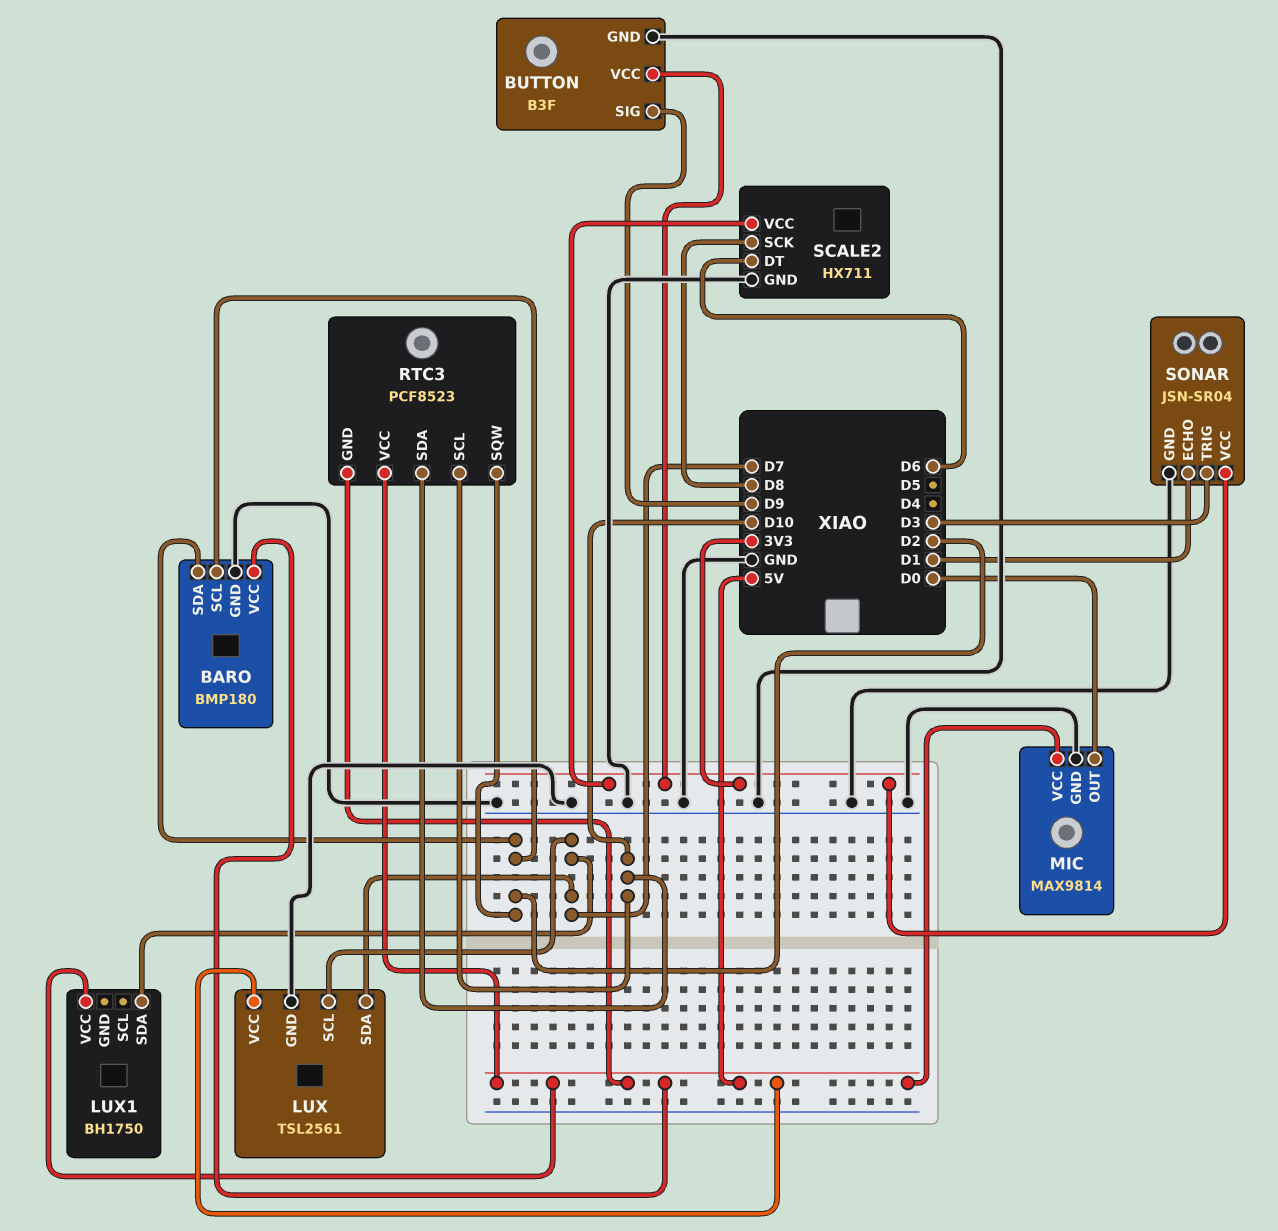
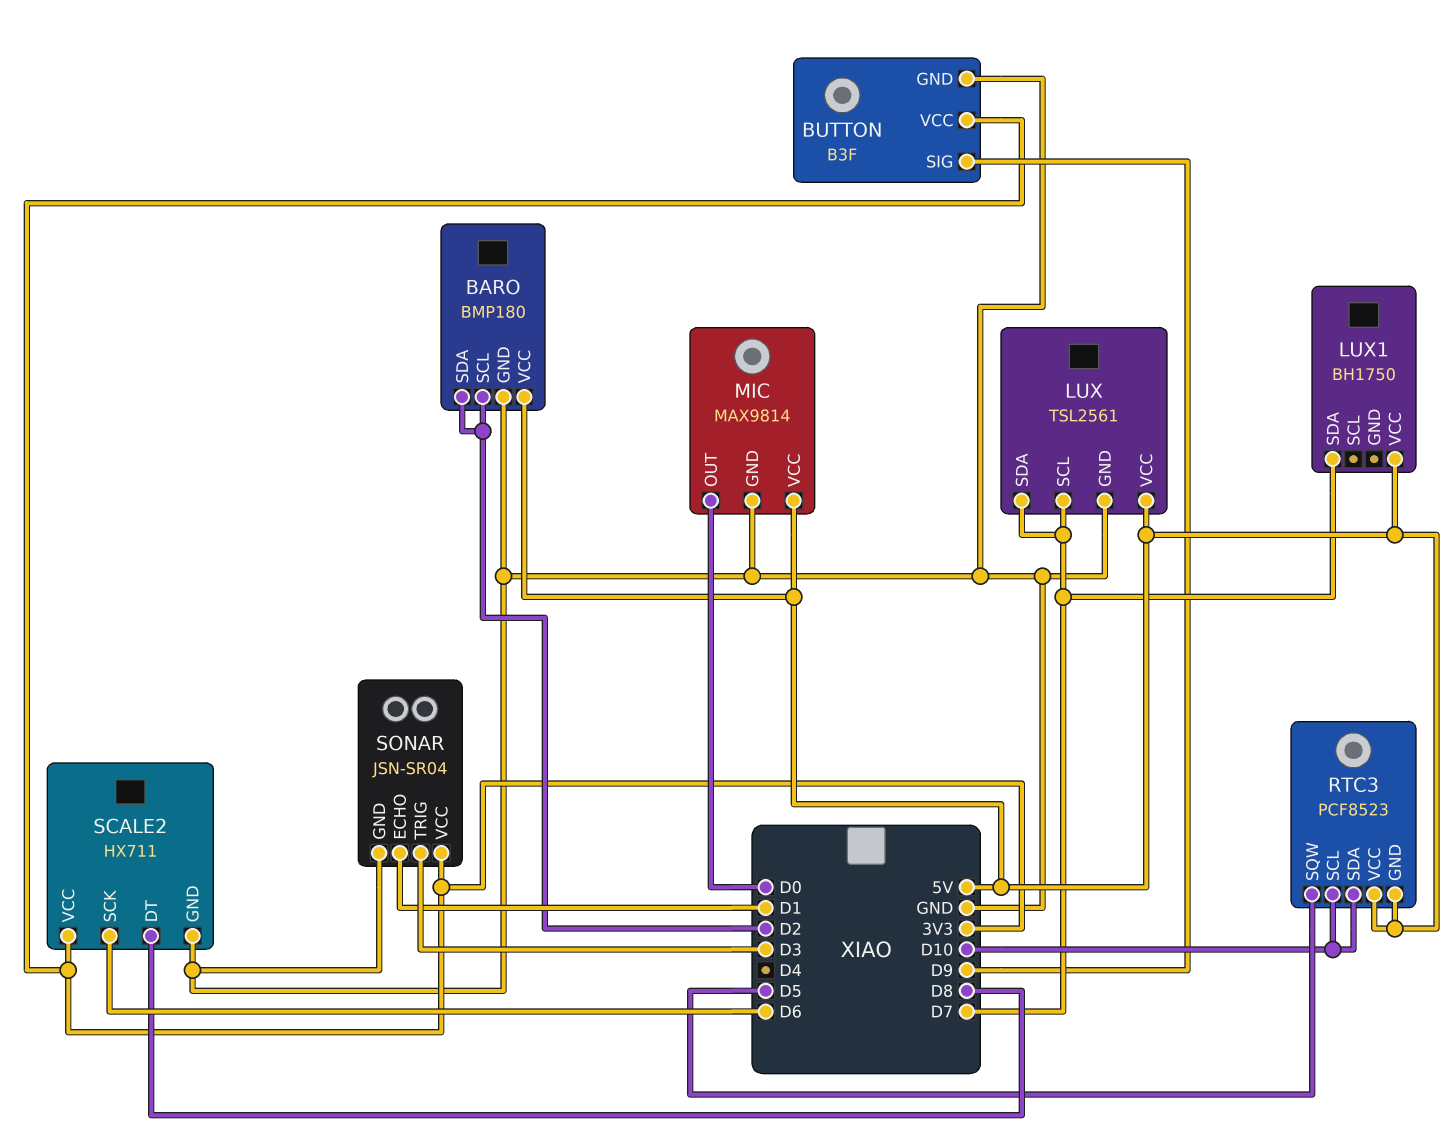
RTC3 pin SQW: D2 -> D5
SCALE2 pin DT: D6 -> D8
SCALE2 pin SCK: D8 -> D6

